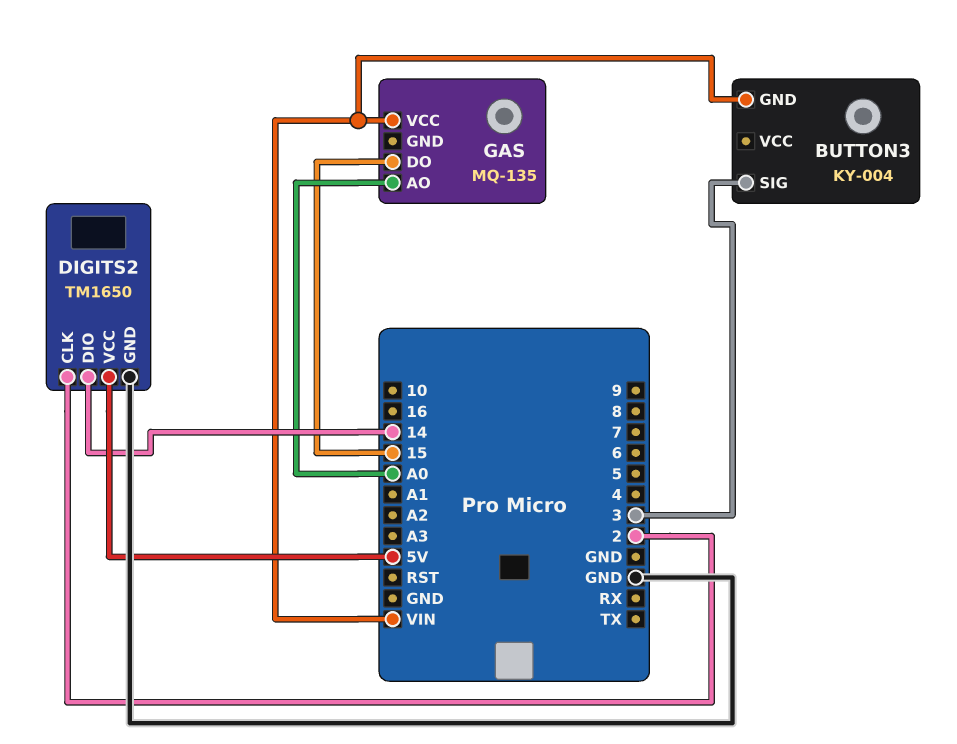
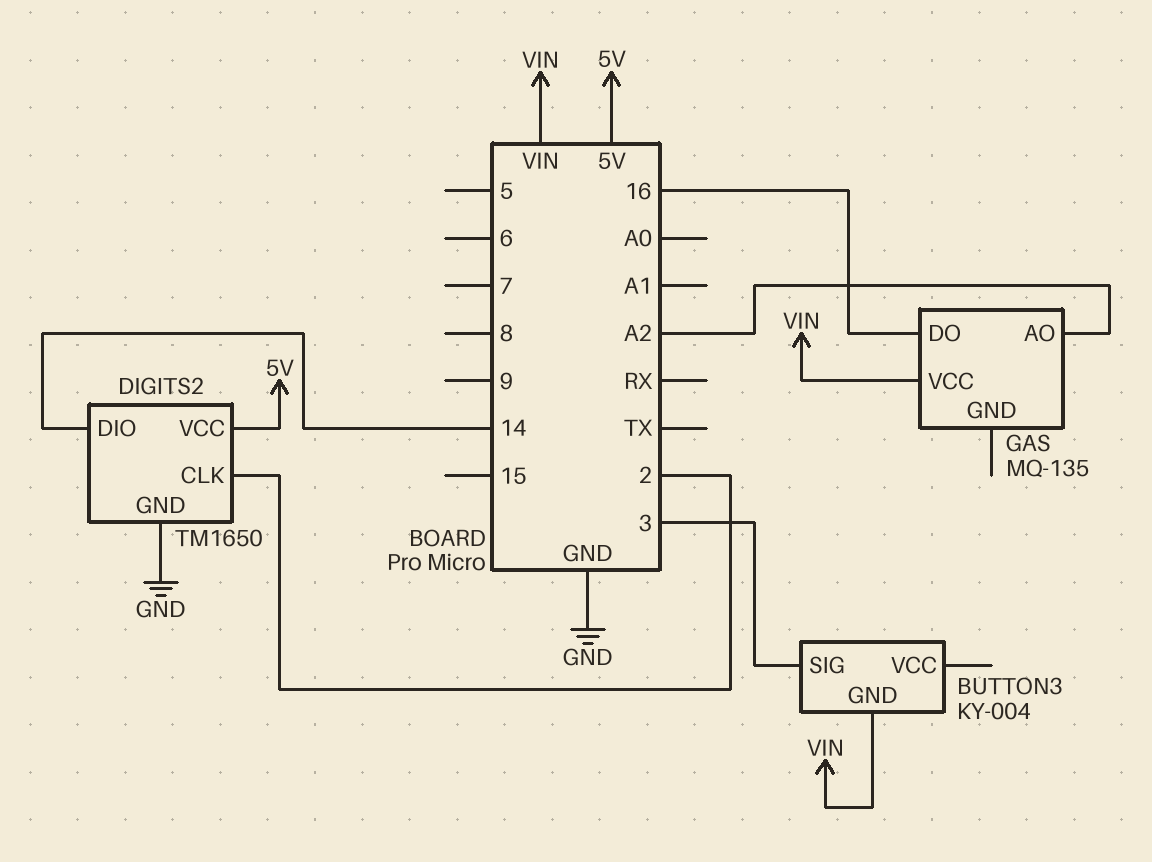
GAS pin AO: A0 -> A2
GAS pin DO: 15 -> 16

